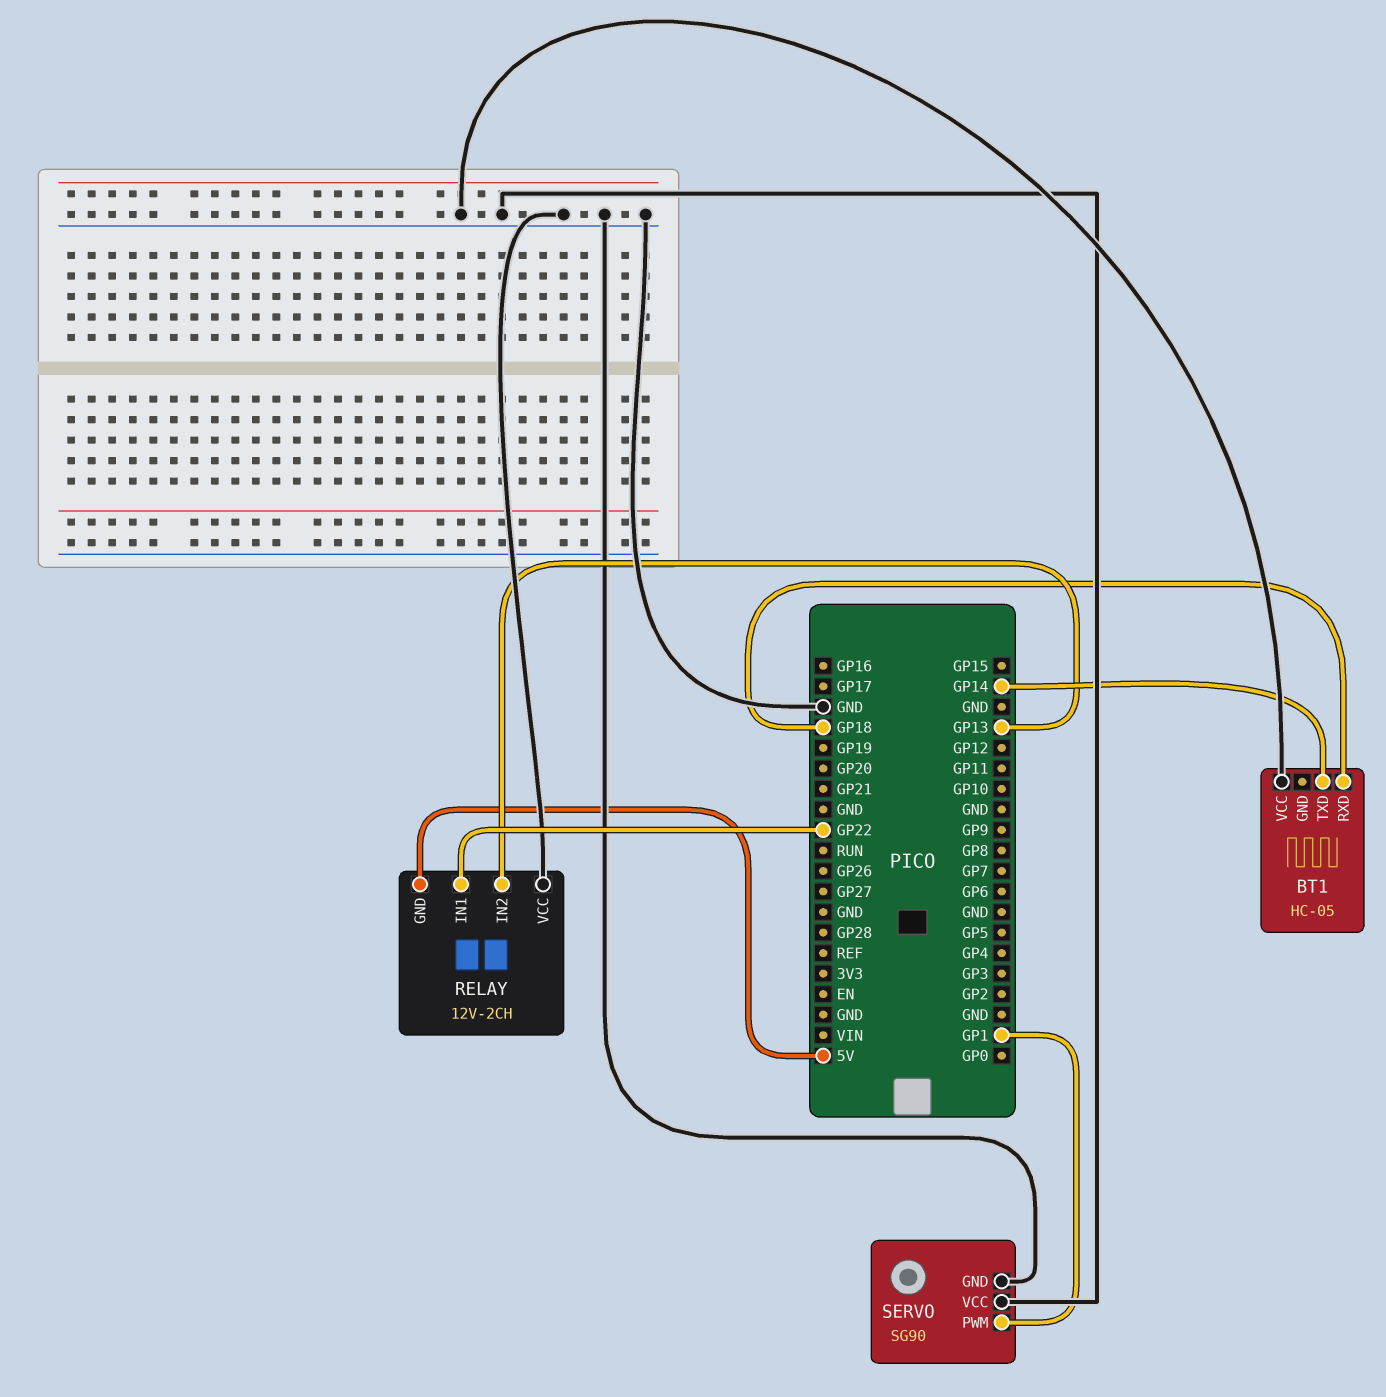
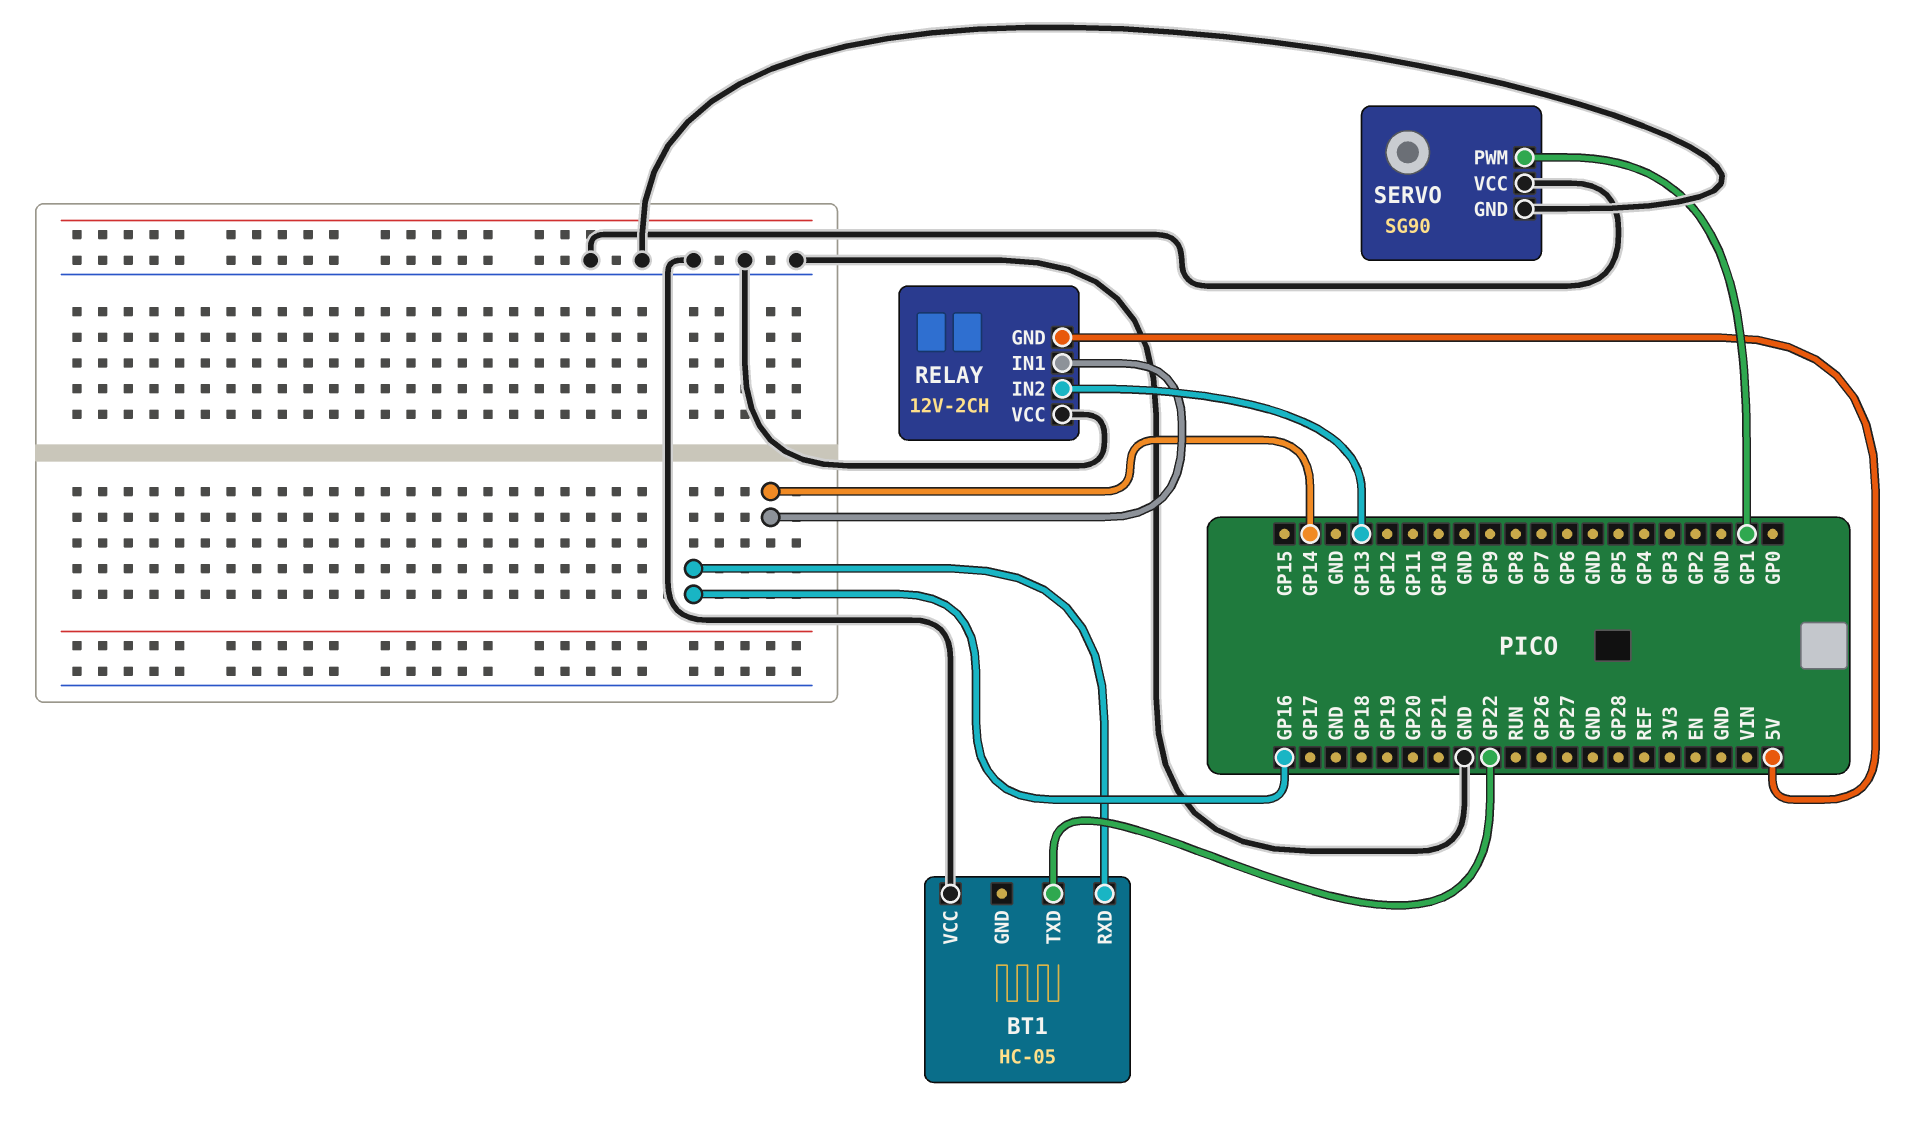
BT1 pin RXD: GP18 -> GP16
BT1 pin TXD: GP14 -> GP22
RELAY pin IN1: GP22 -> GP14

